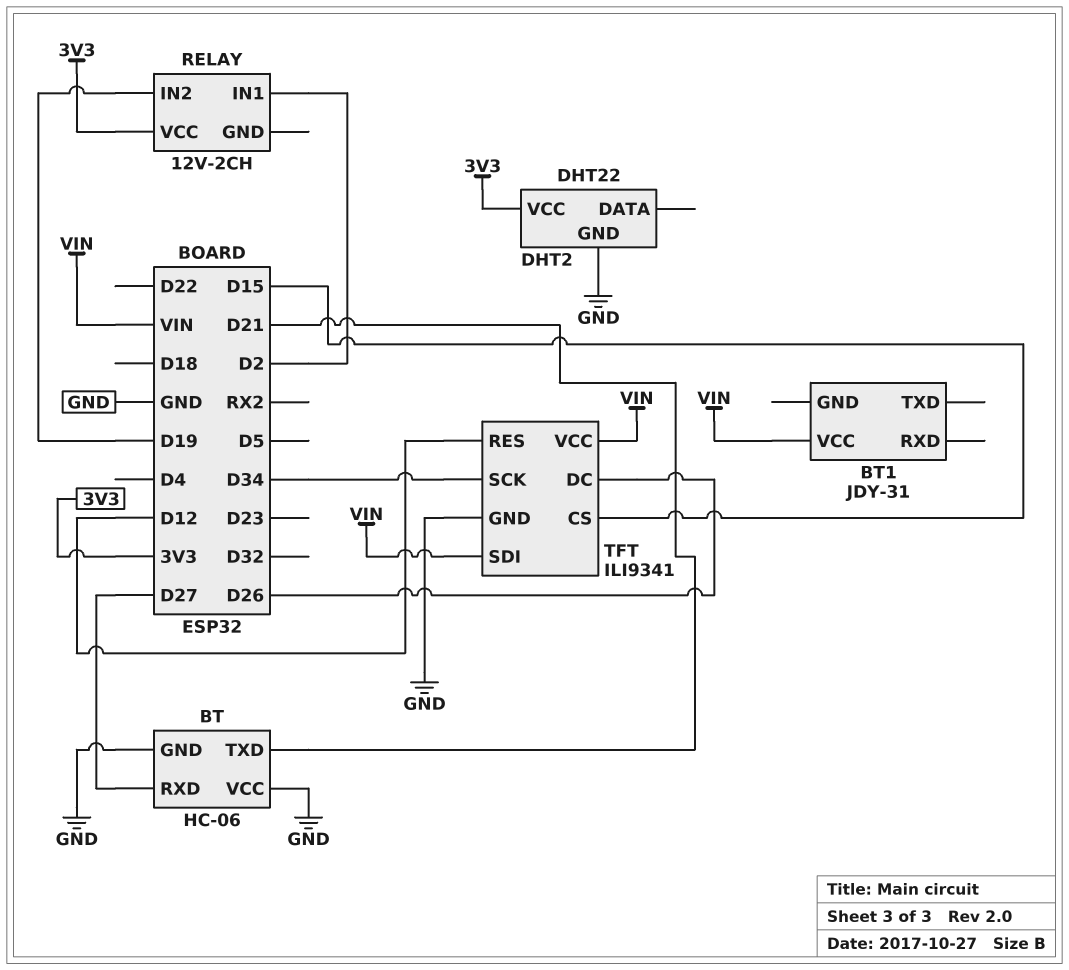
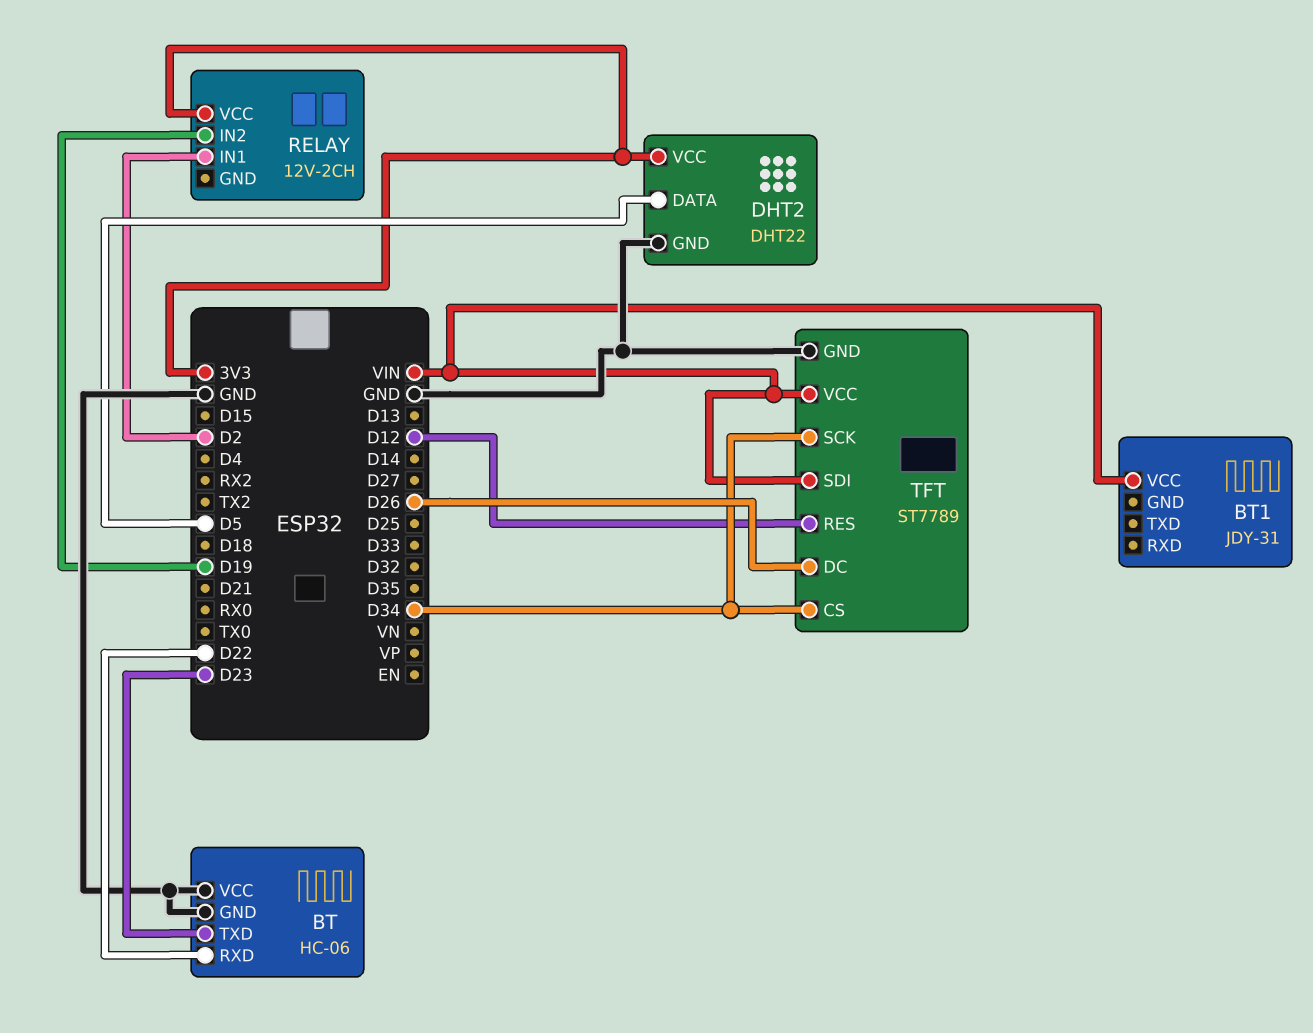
BT pin RXD: D27 -> D22
BT pin TXD: D21 -> D23
DHT2 pin DATA: none -> D5
TFT: ILI9341 -> ST7789
TFT pin CS: D15 -> D34

